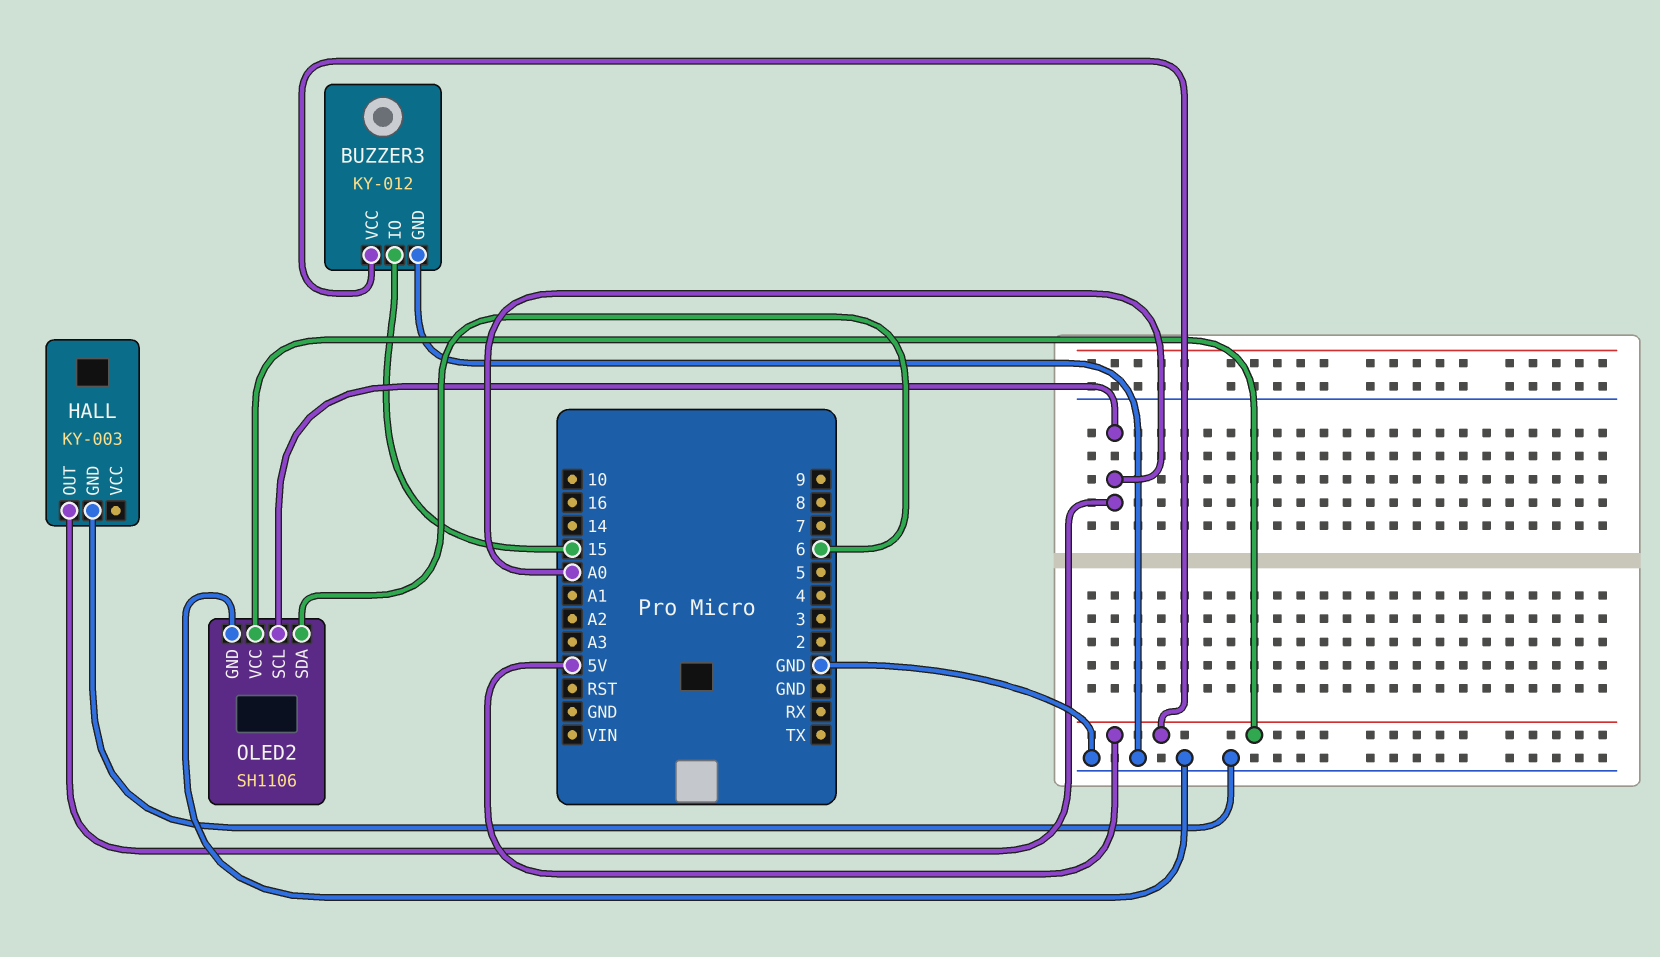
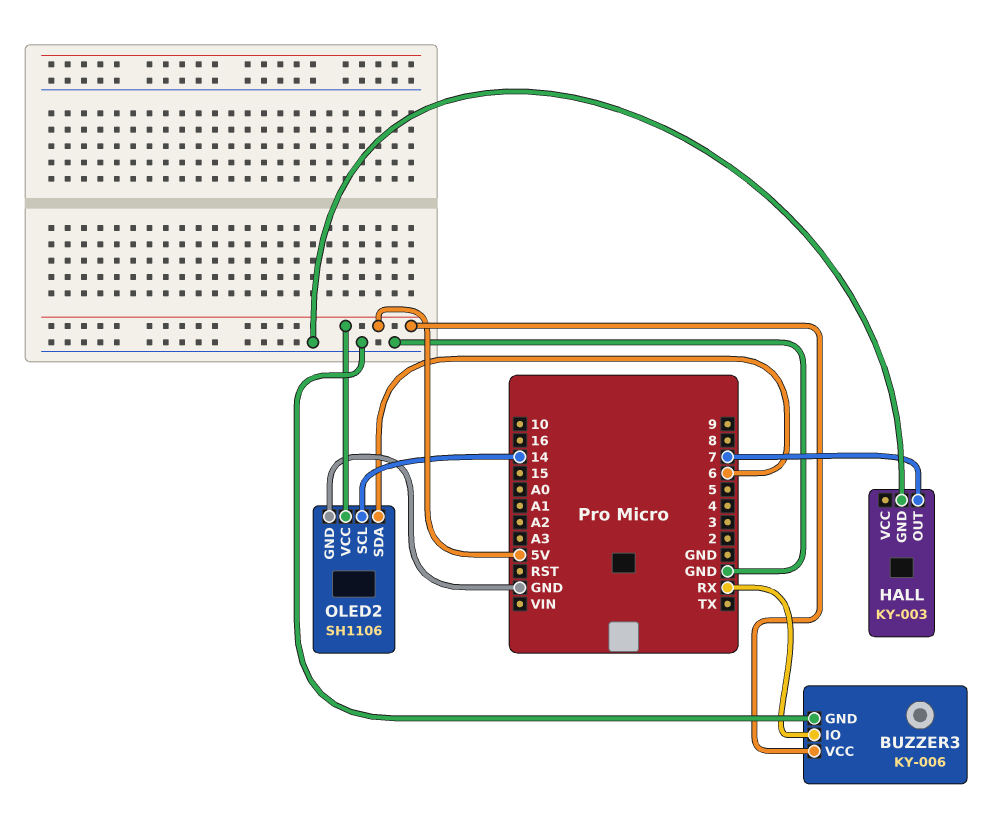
BUZZER3: KY-012 -> KY-006
BUZZER3 pin IO: 15 -> RX
HALL pin OUT: A0 -> 7
OLED2 pin SCL: A0 -> 14

